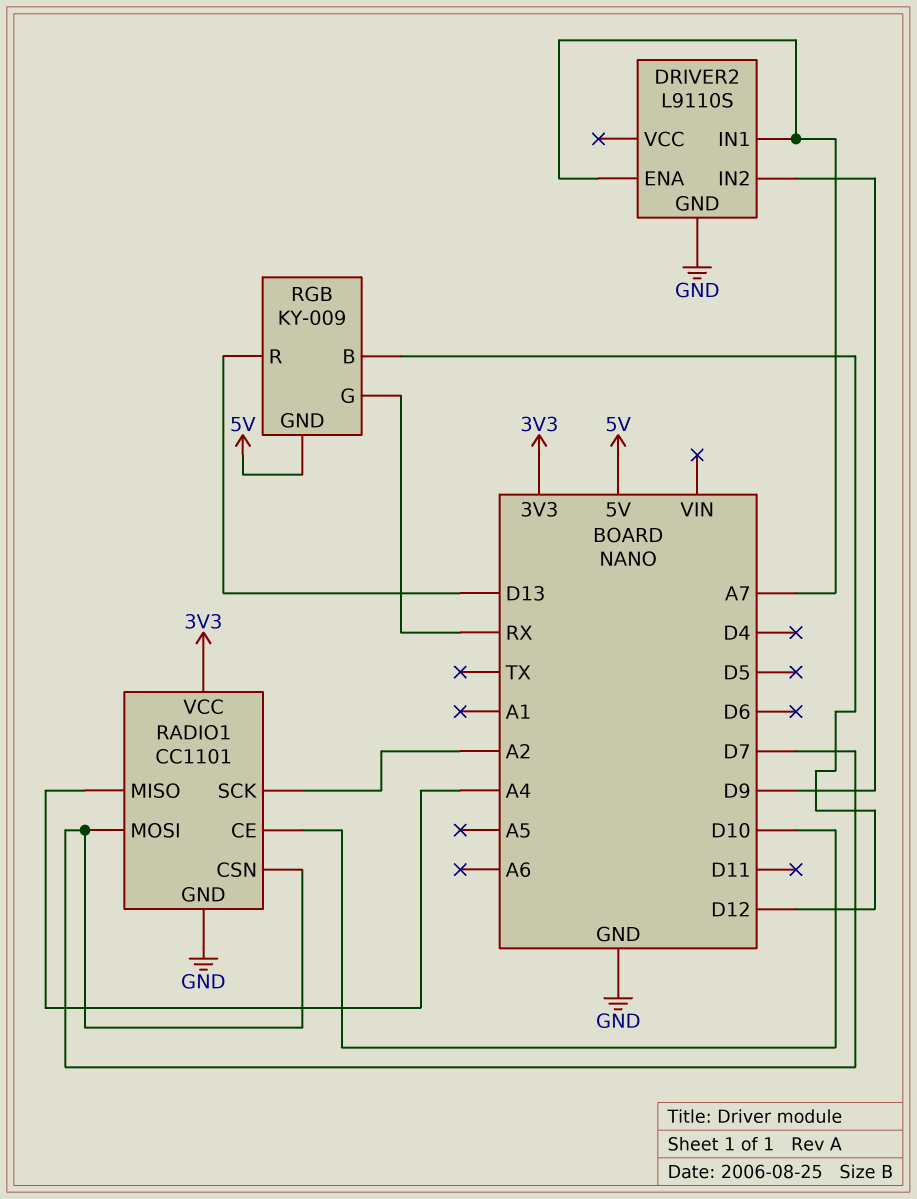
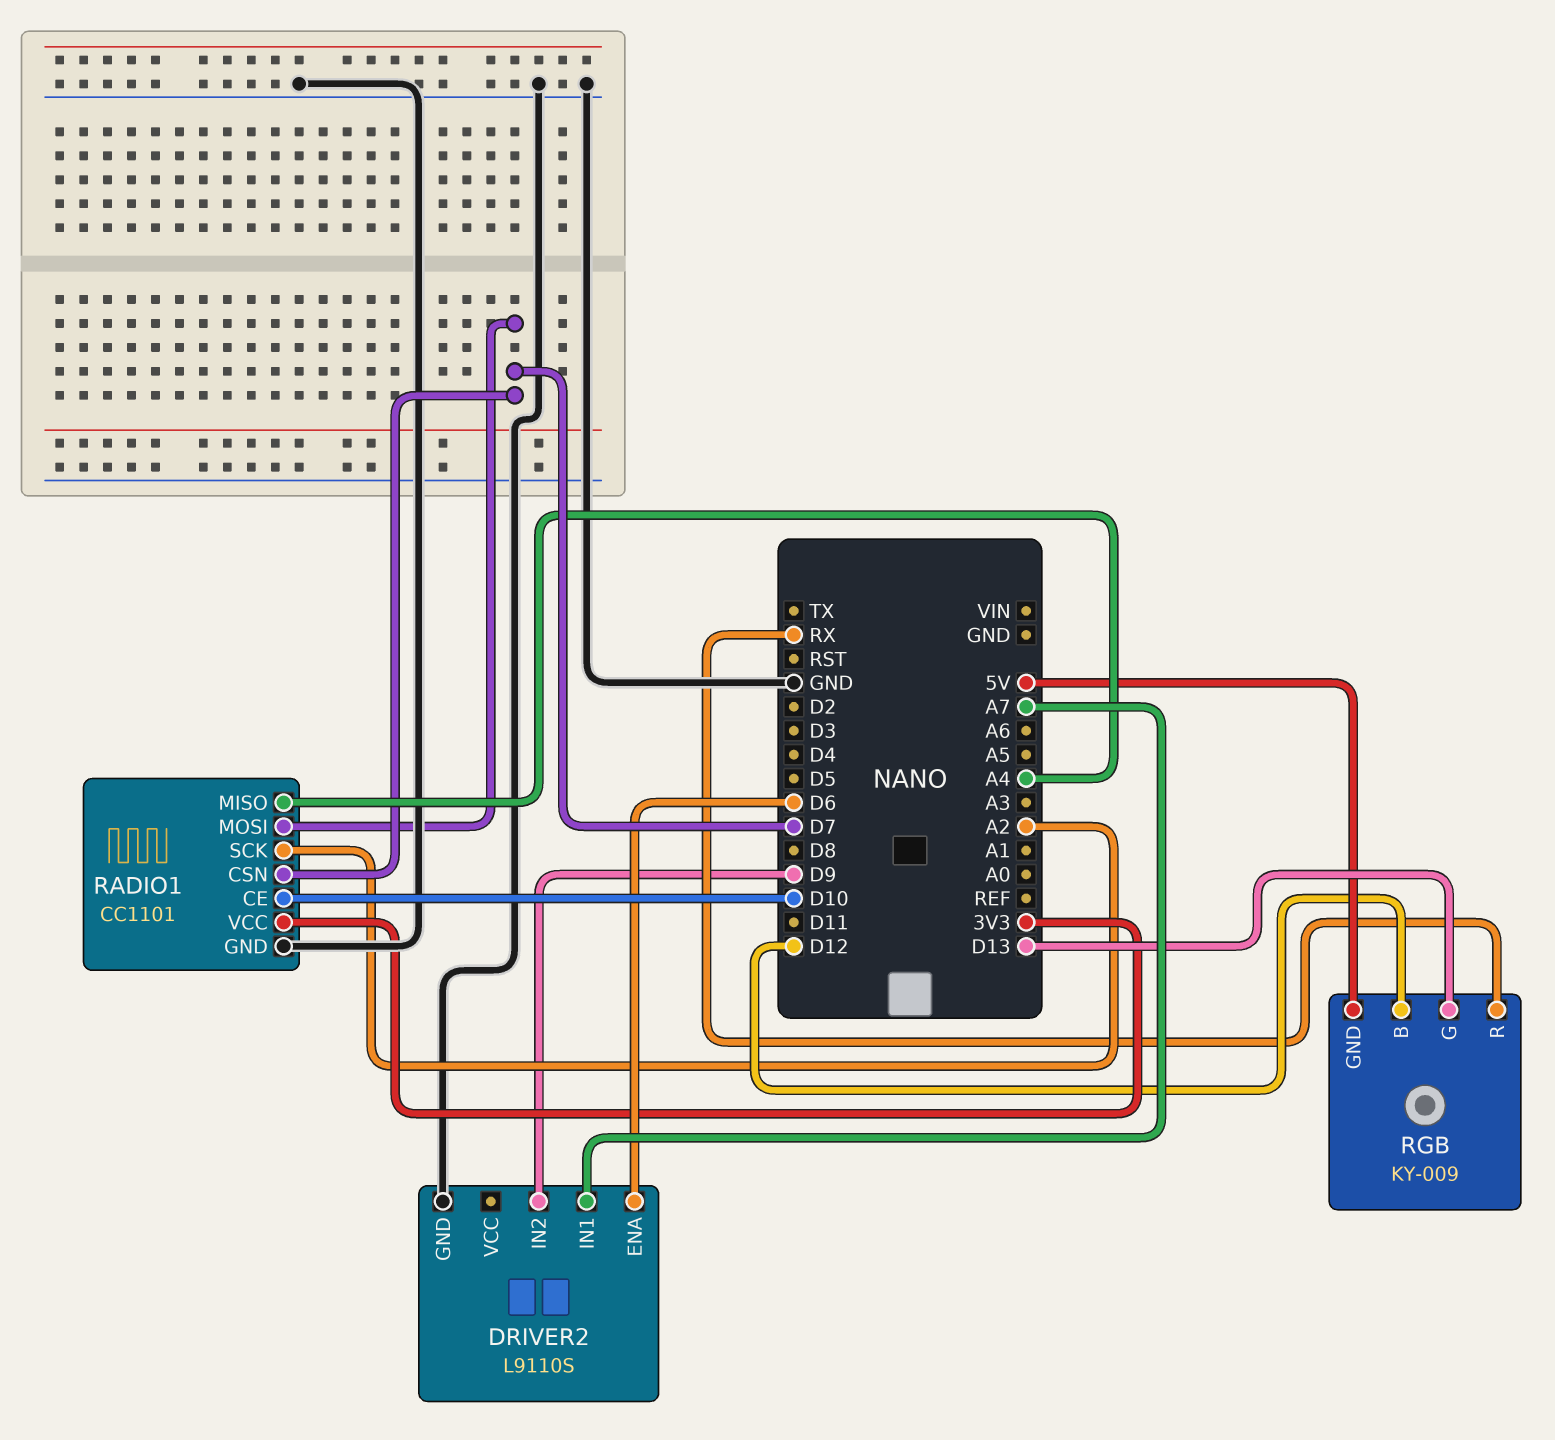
DRIVER2 pin ENA: A7 -> D6
RGB pin G: RX -> D13
RGB pin R: D13 -> RX

